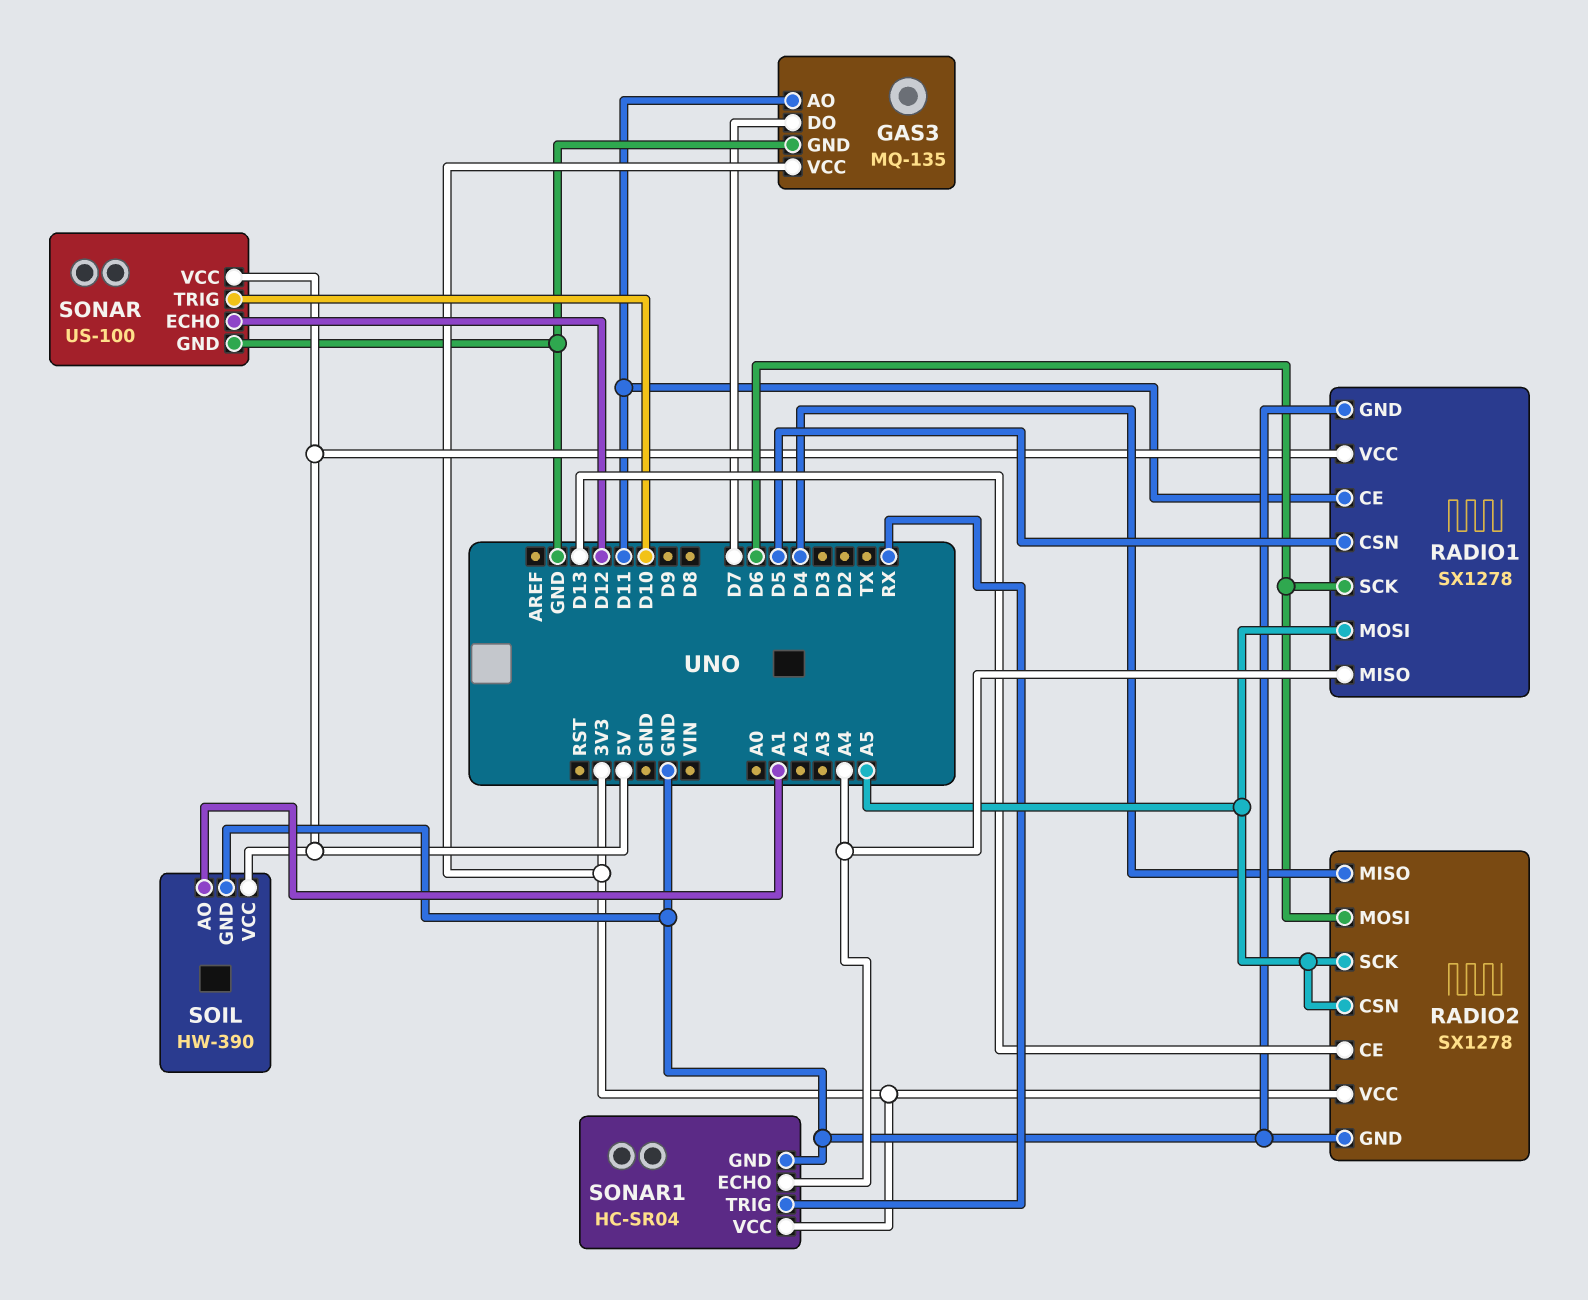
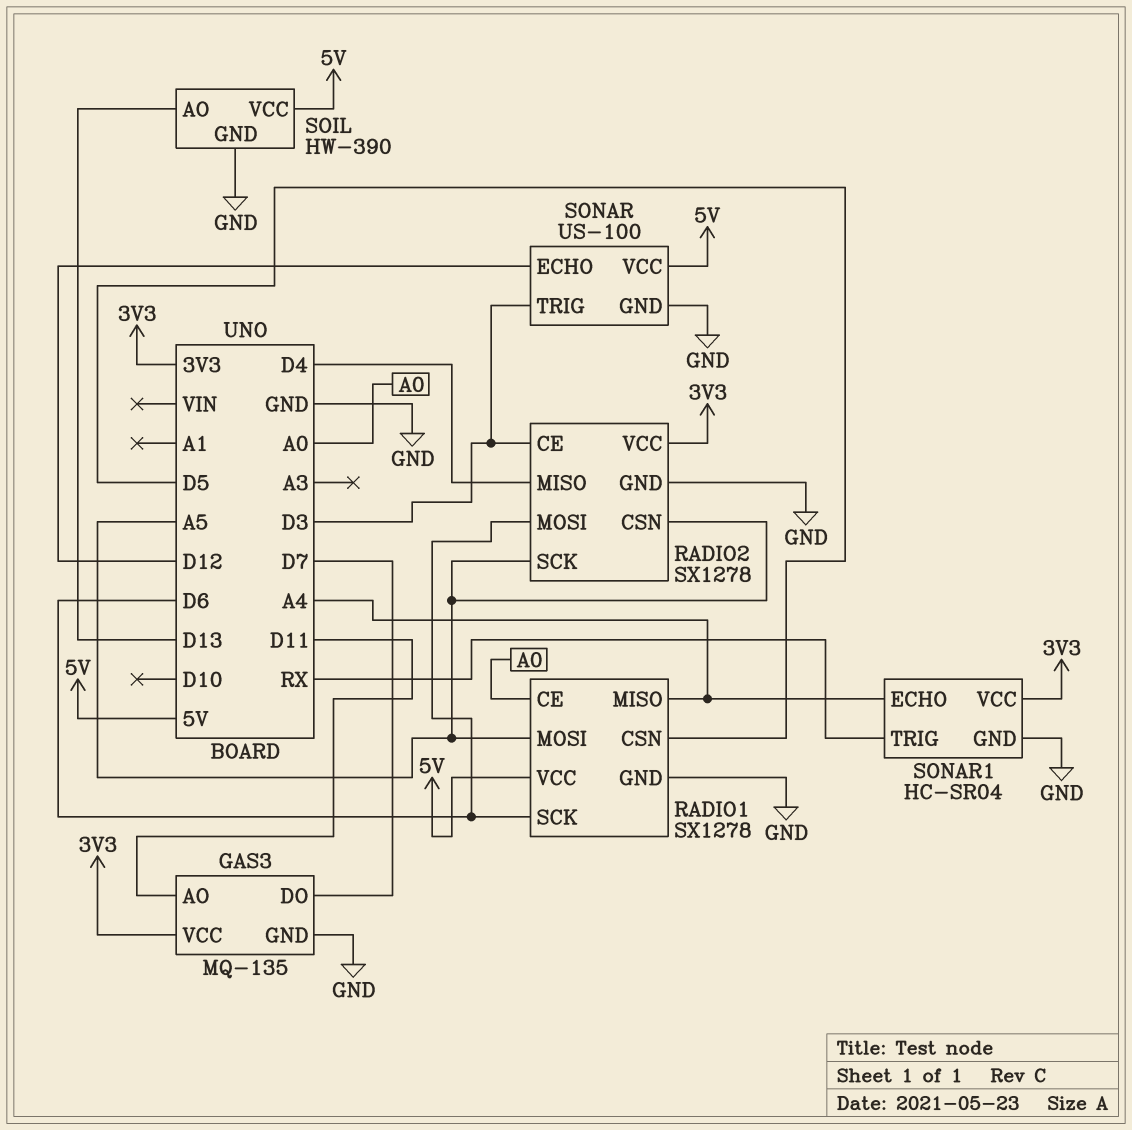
RADIO1 pin CE: D11 -> A0
RADIO2 pin CE: D13 -> D3
SOIL pin AO: A1 -> D13
SONAR pin TRIG: D10 -> D3

